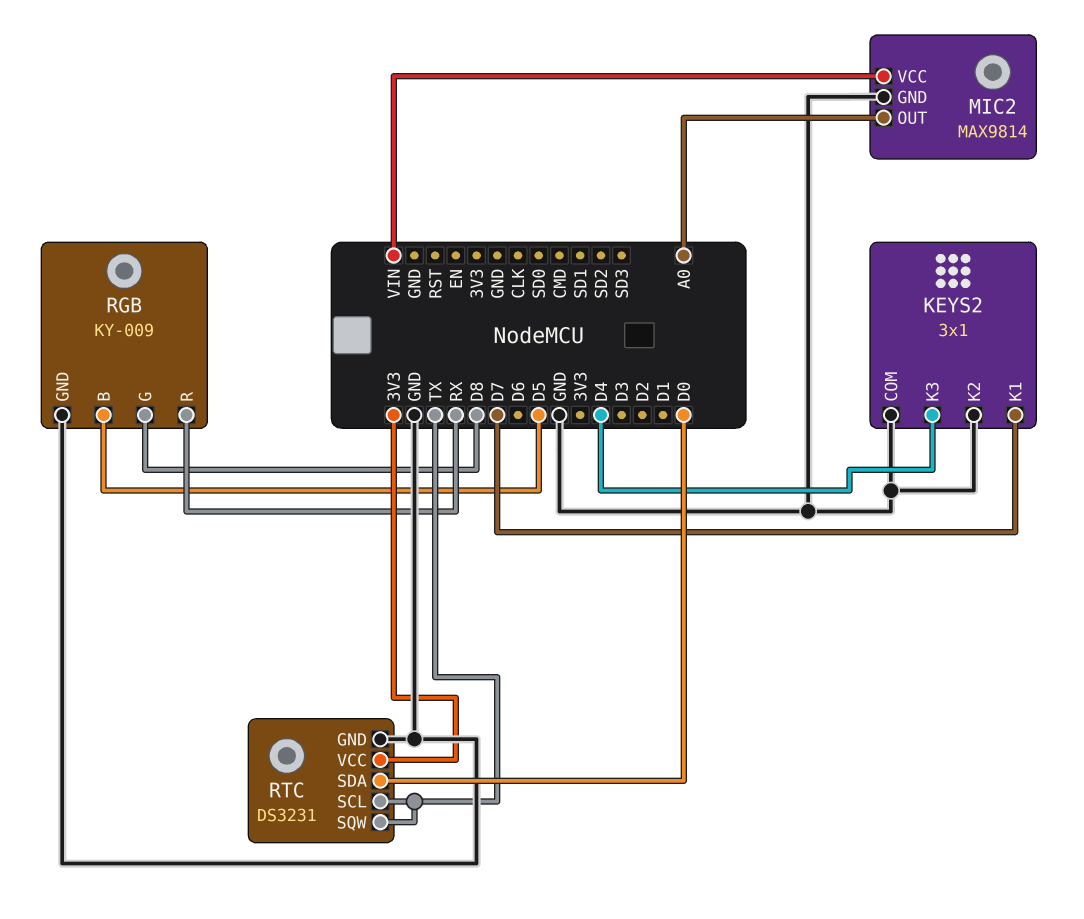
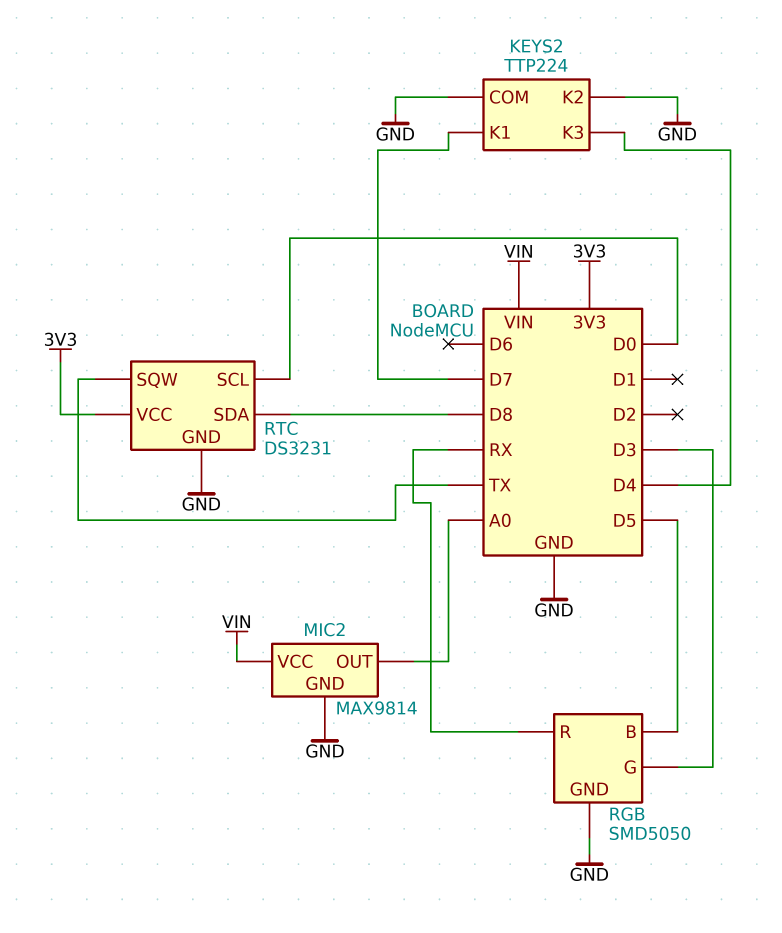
KEYS2: 3x1 -> TTP224
RGB: KY-009 -> SMD5050
RGB pin G: D8 -> D3
RTC pin SCL: TX -> D0
RTC pin SDA: D0 -> D8

